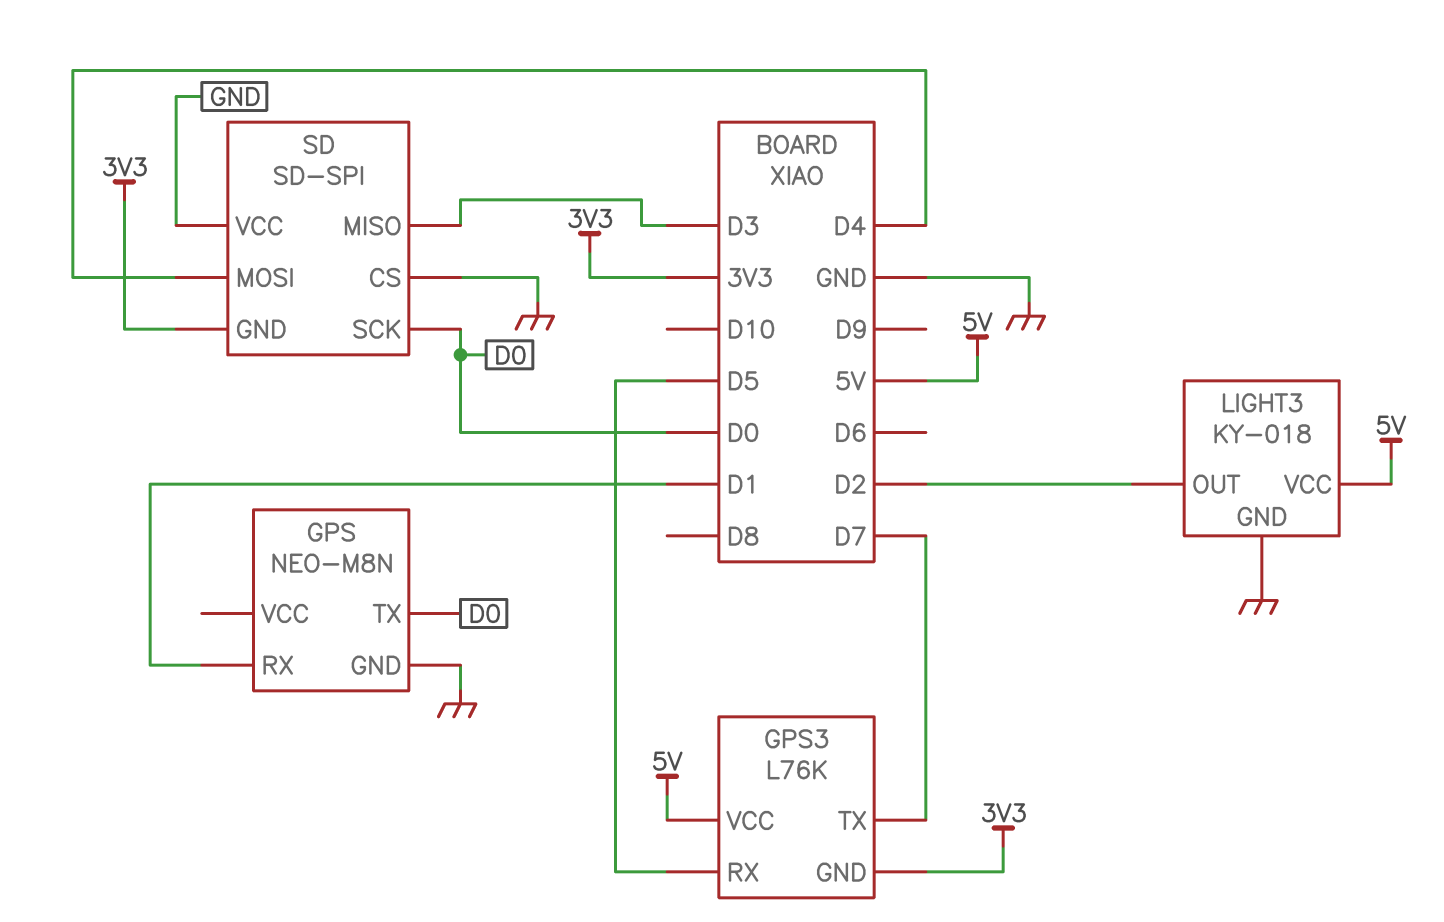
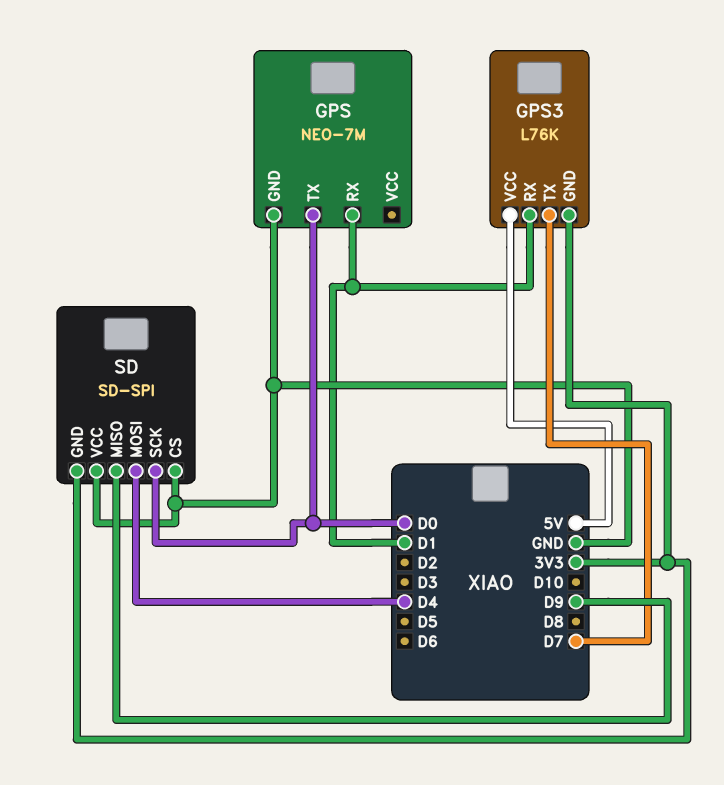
GPS: NEO-M8N -> NEO-7M
GPS3 pin RX: D5 -> D1
LIGHT3: KY-018 -> none
LIGHT3 pin GND: GND -> none
LIGHT3 pin OUT: D2 -> none
LIGHT3 pin VCC: 5V -> none
SD pin MISO: D3 -> D9

